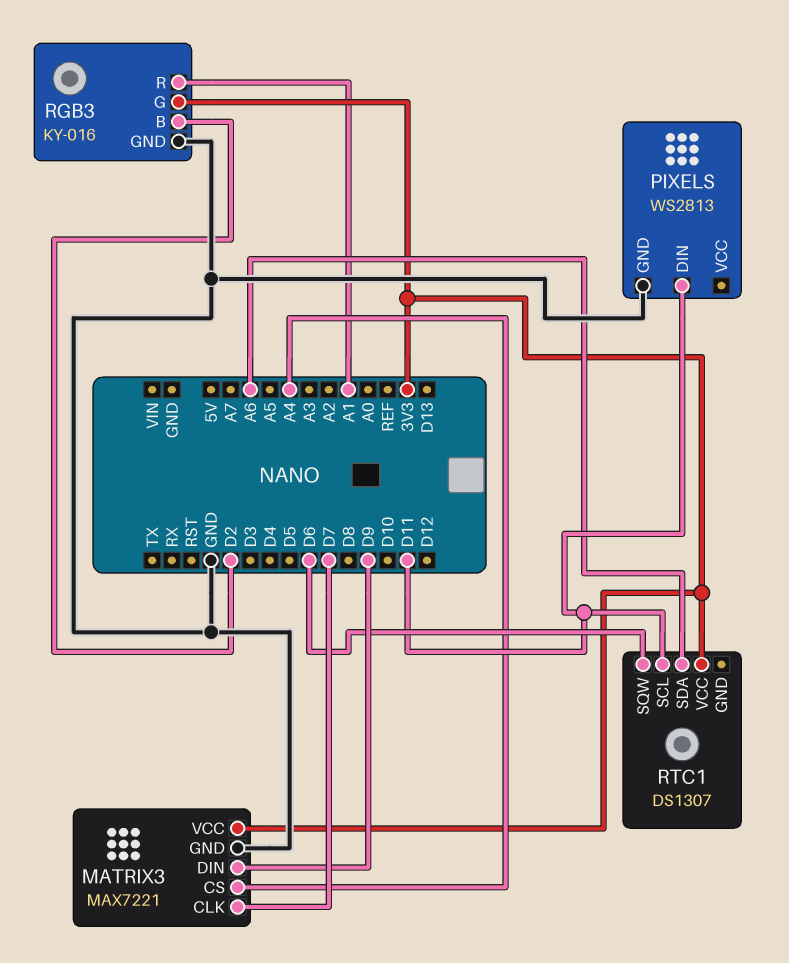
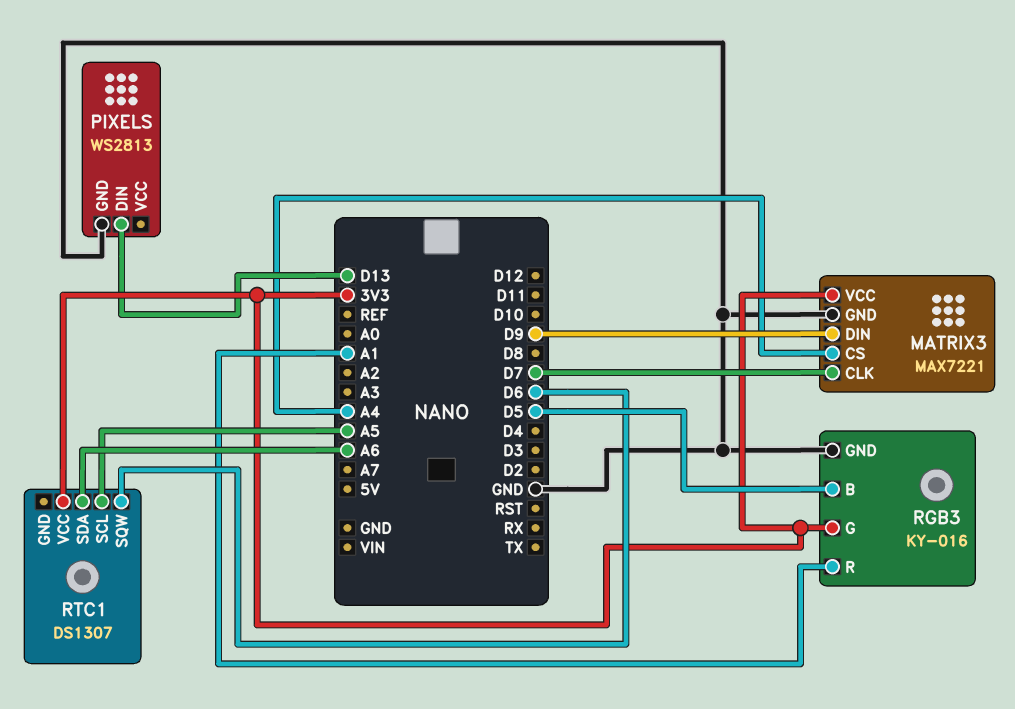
PIXELS pin DIN: D11 -> D13
RGB3 pin B: D2 -> D5
RTC1 pin SCL: D11 -> A5

